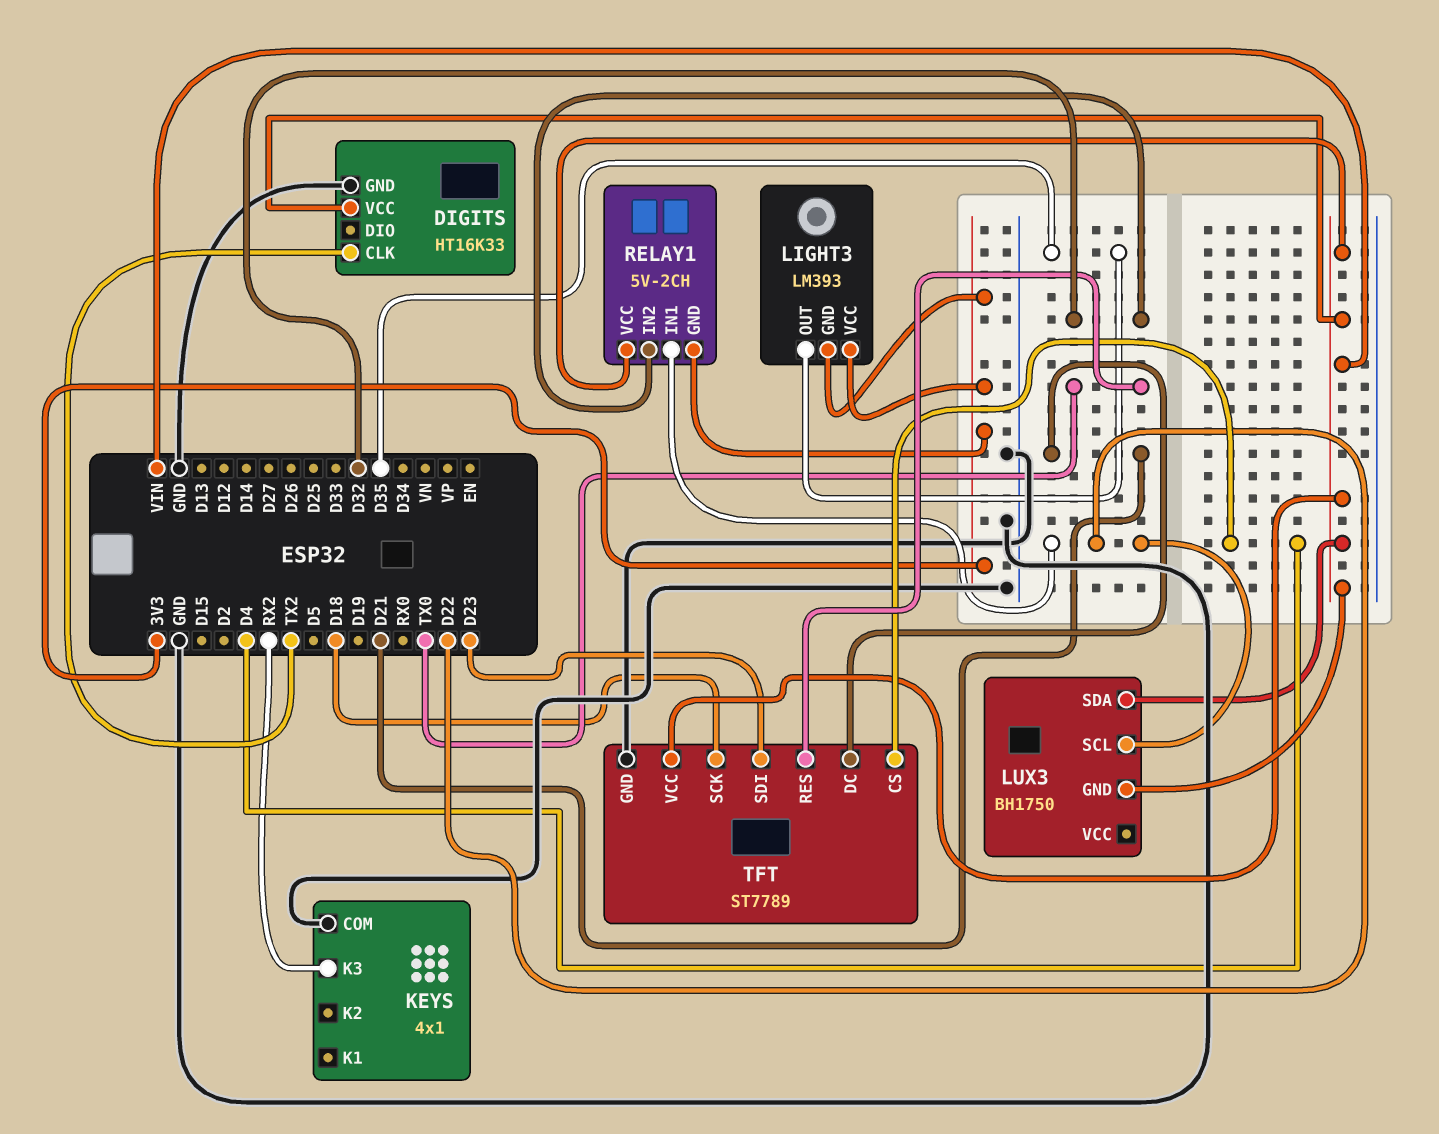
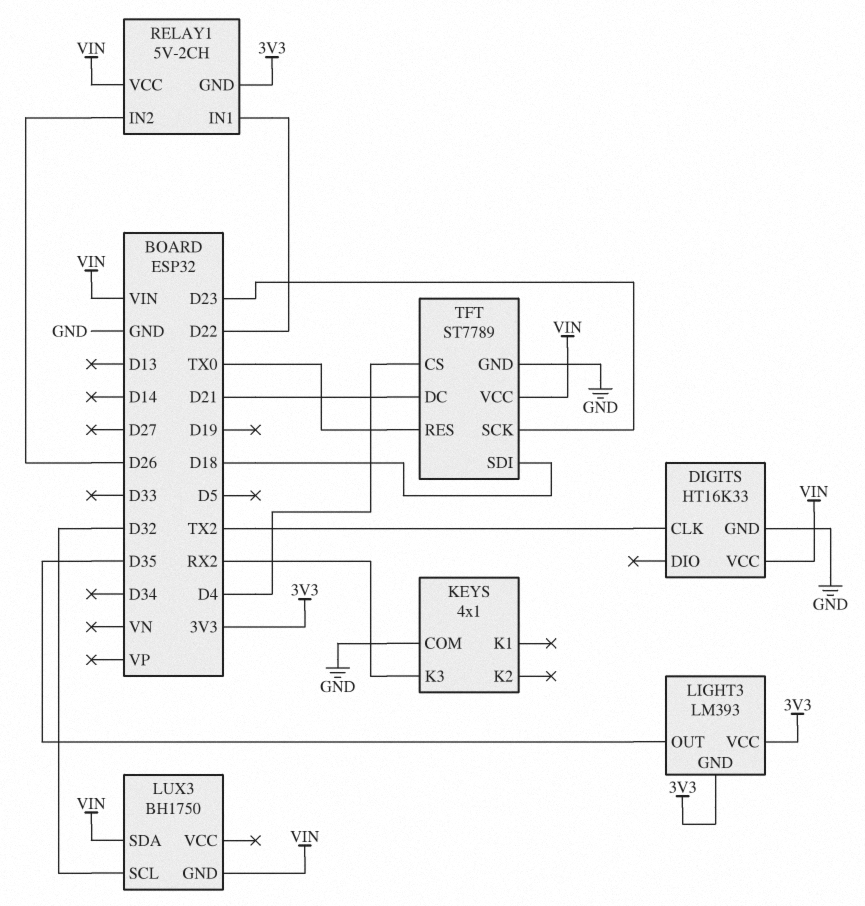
LUX3 pin SCL: D22 -> D32
RELAY1 pin IN2: D32 -> D26
TFT pin SCK: D18 -> D23
TFT pin SDI: D23 -> D18

